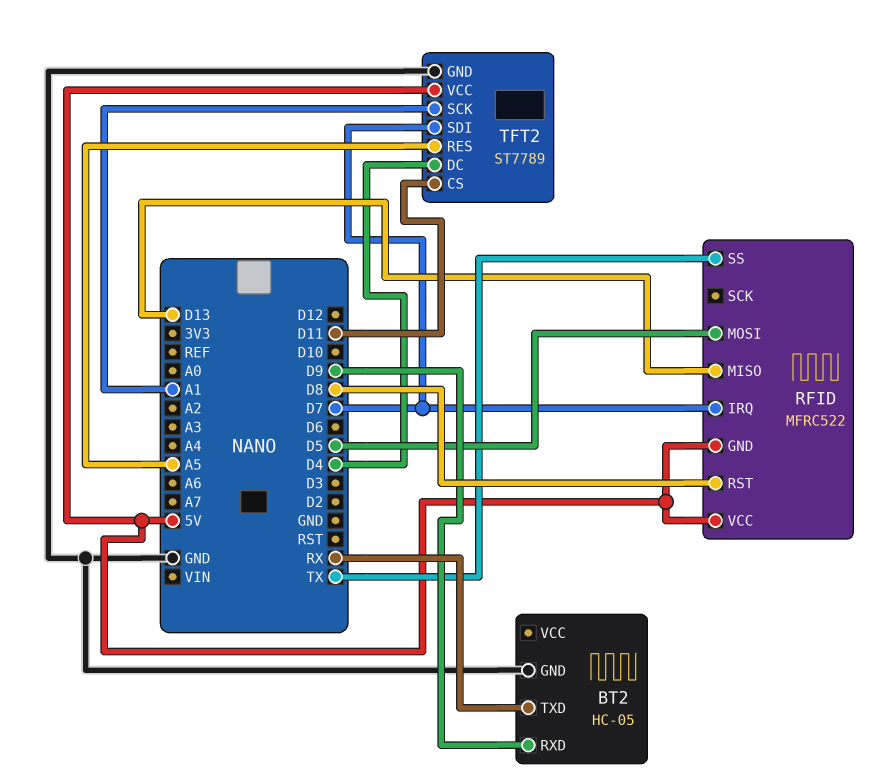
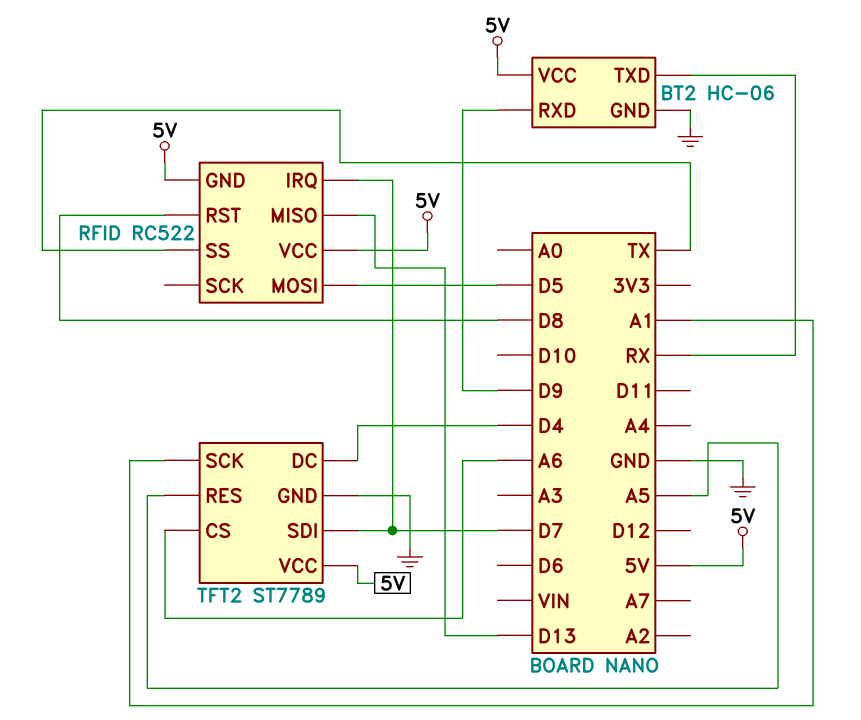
BT2: HC-05 -> HC-06
BT2 pin VCC: none -> 5V
RFID: MFRC522 -> RC522
TFT2 pin CS: D11 -> A6

